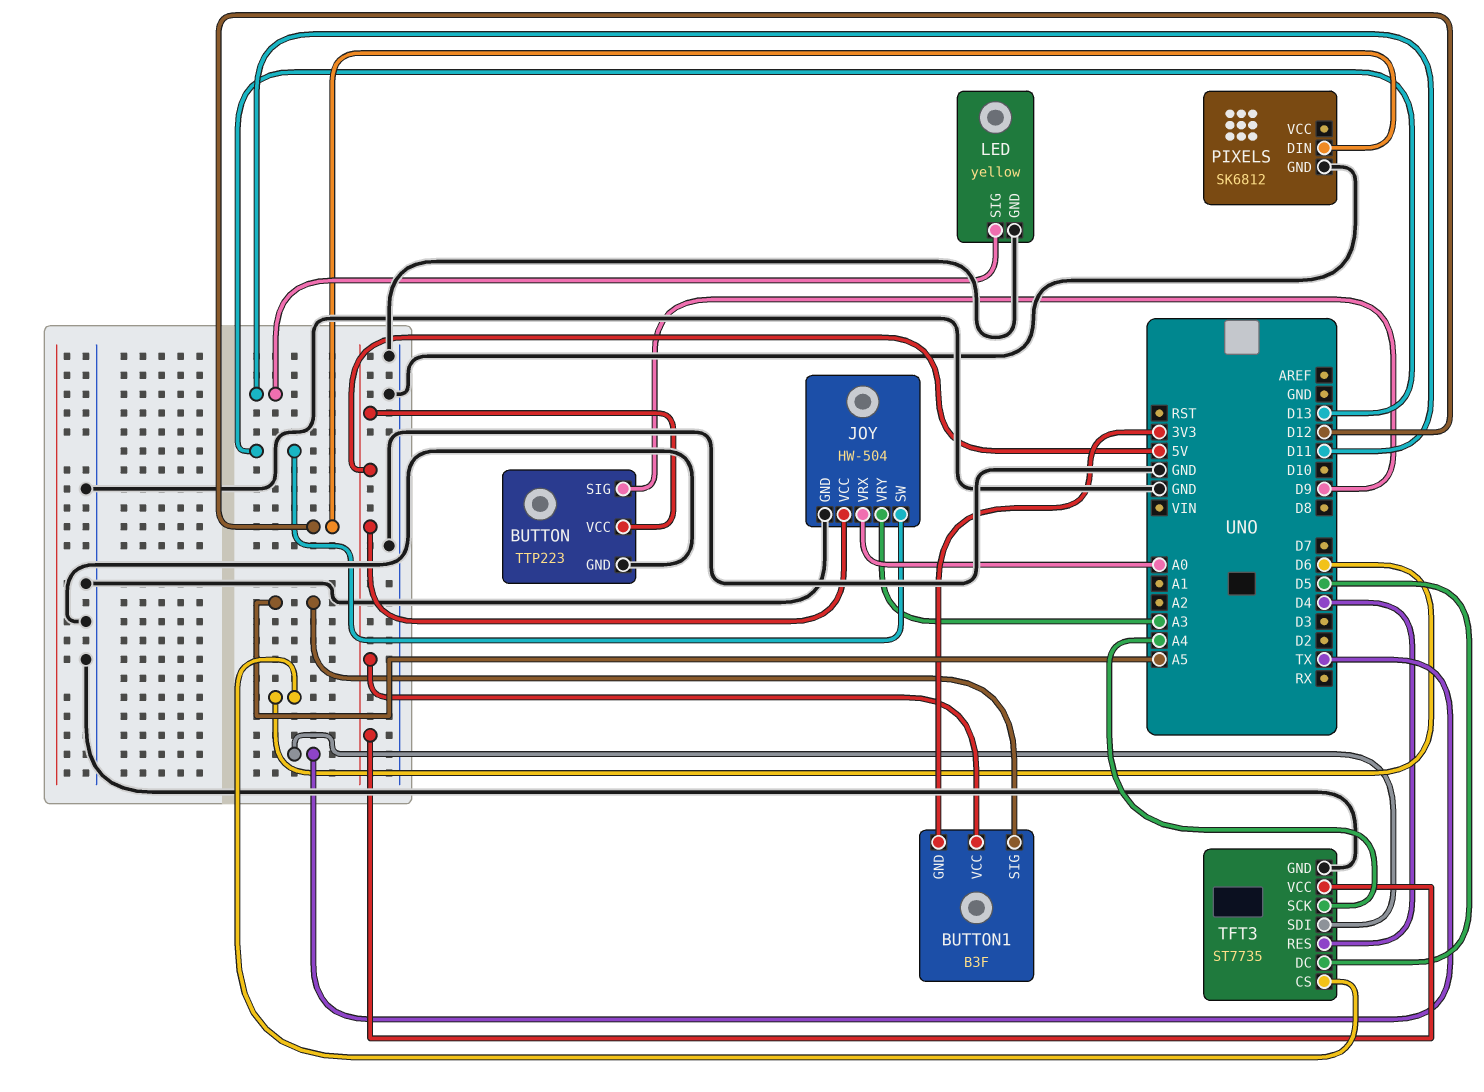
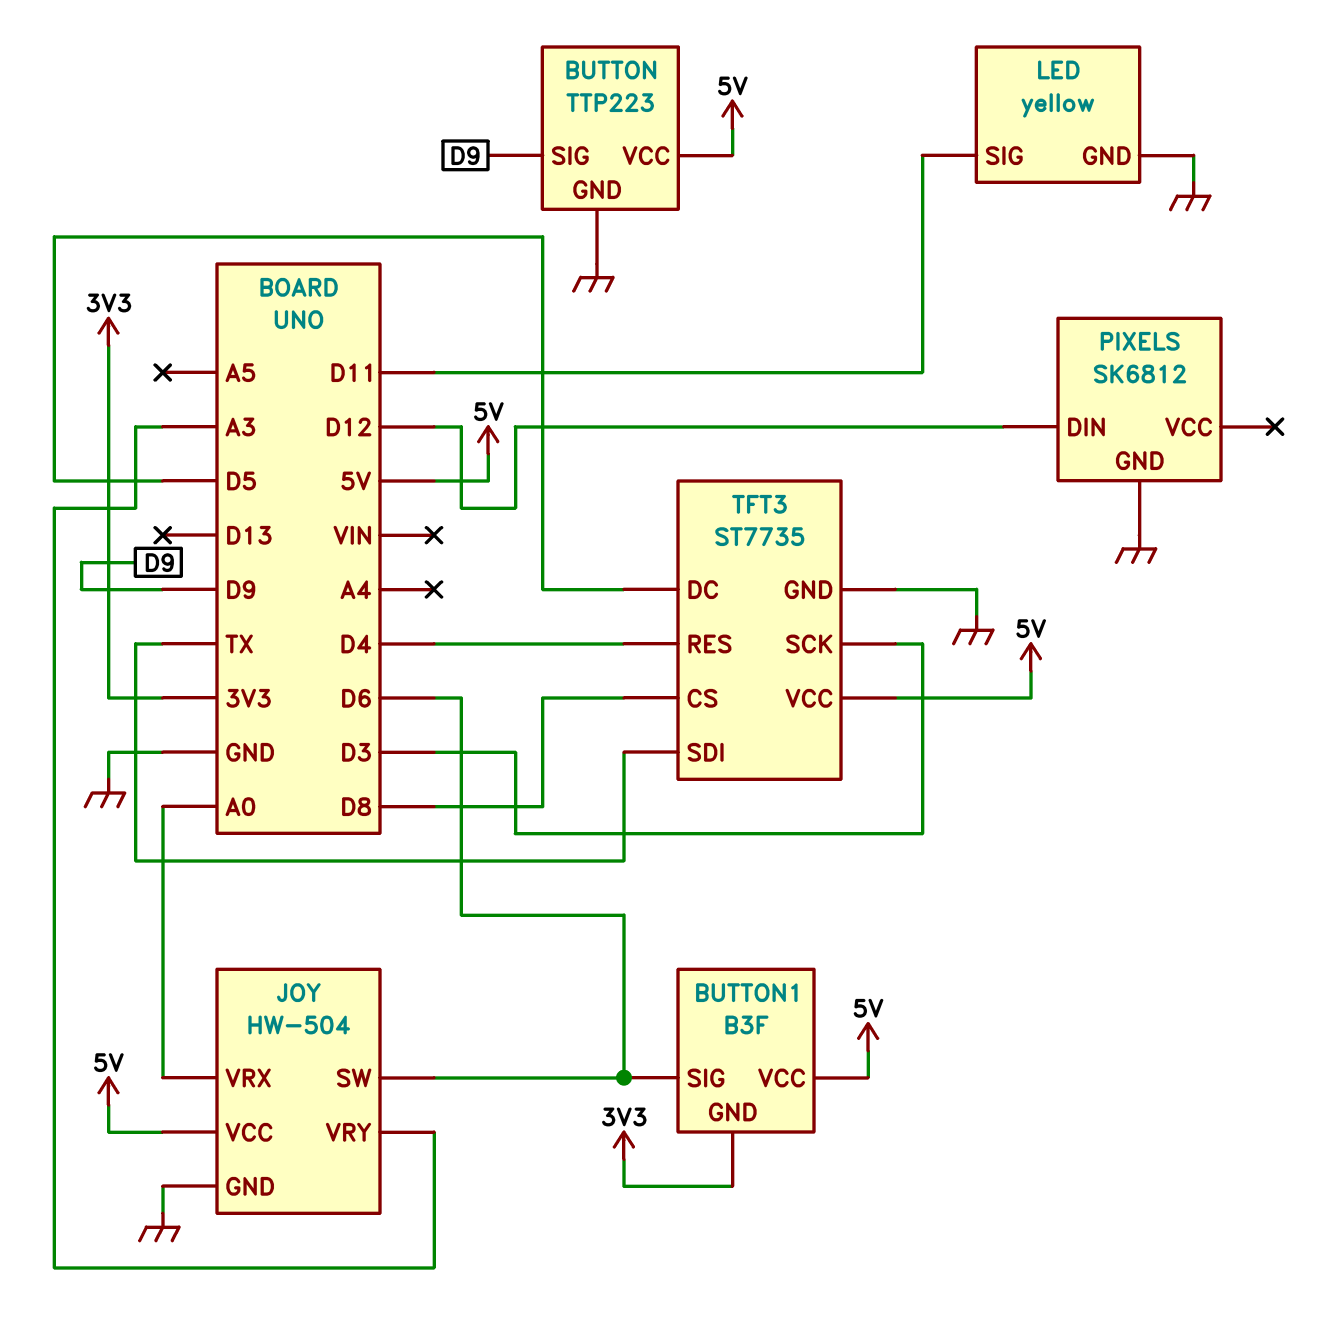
BUTTON1 pin SIG: A5 -> D6
JOY pin SW: D13 -> D6
TFT3 pin CS: D6 -> D8
TFT3 pin SCK: A4 -> D3

